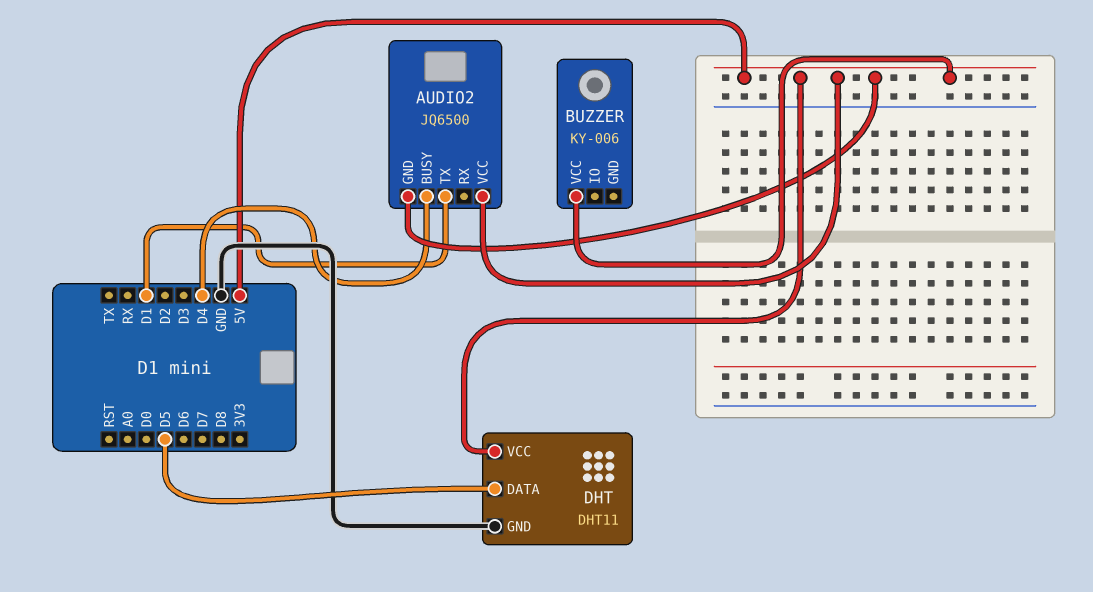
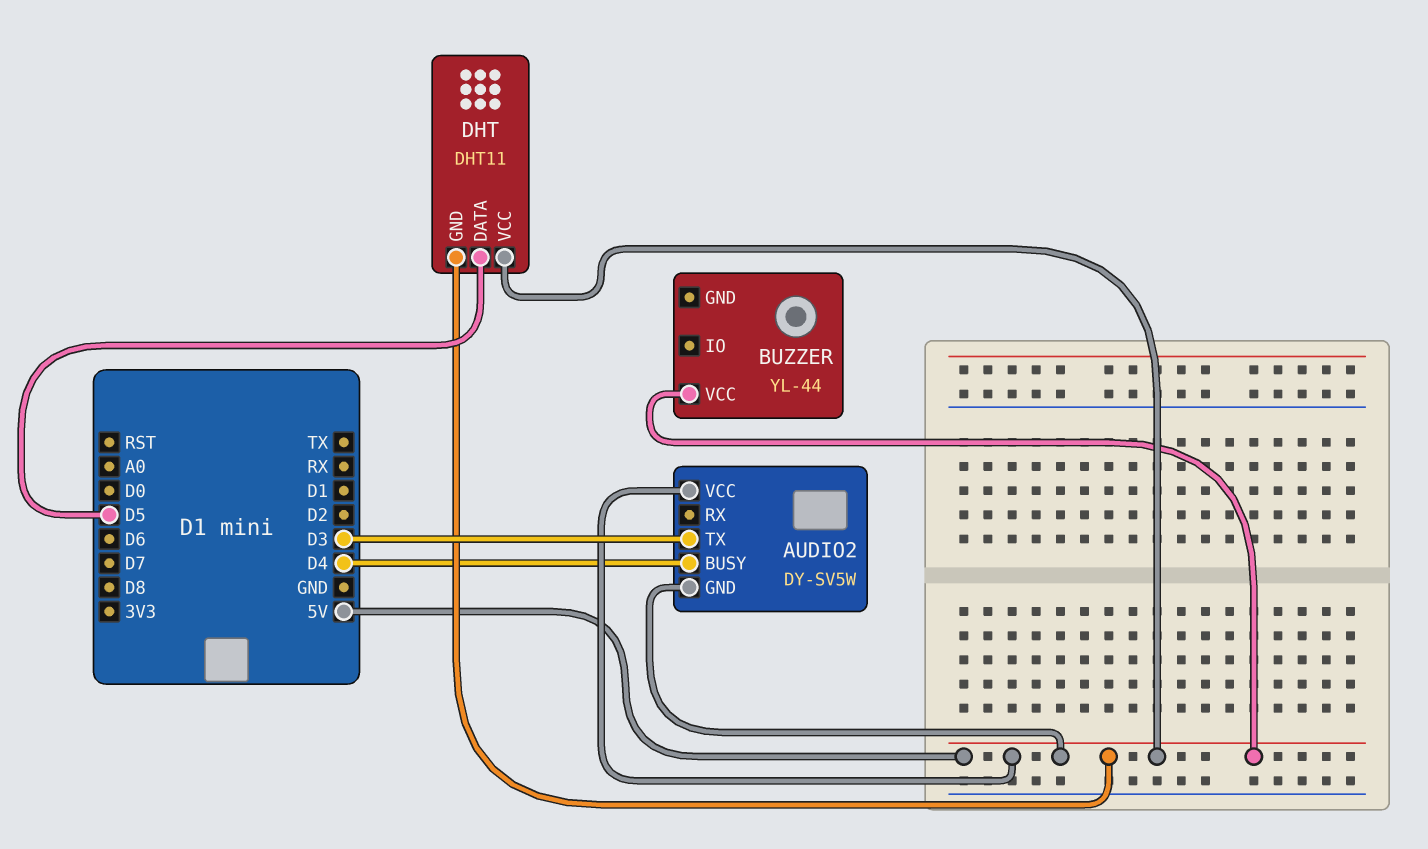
AUDIO2: JQ6500 -> DY-SV5W
AUDIO2 pin TX: D1 -> D3
BUZZER: KY-006 -> YL-44
DHT pin GND: GND -> 5V

